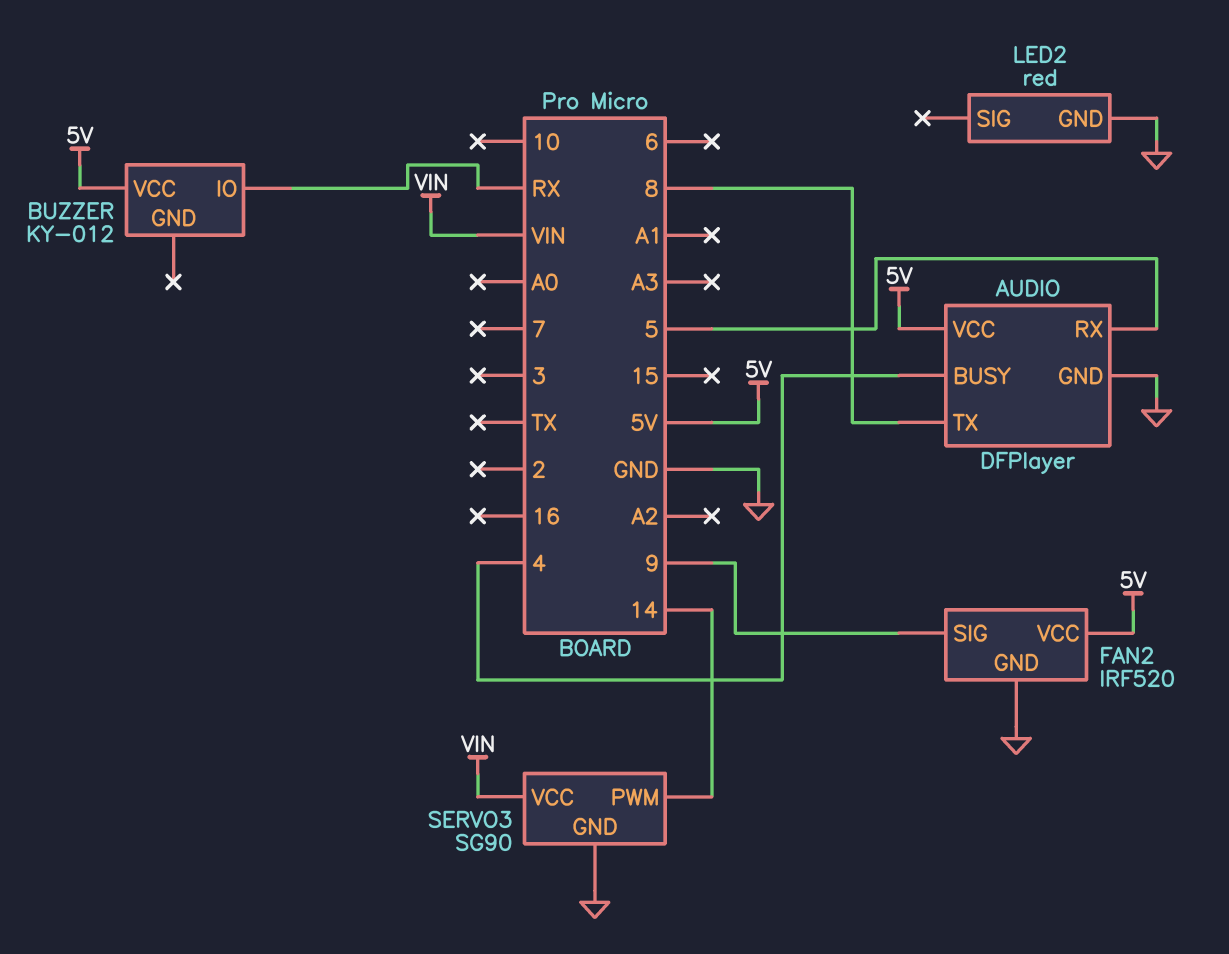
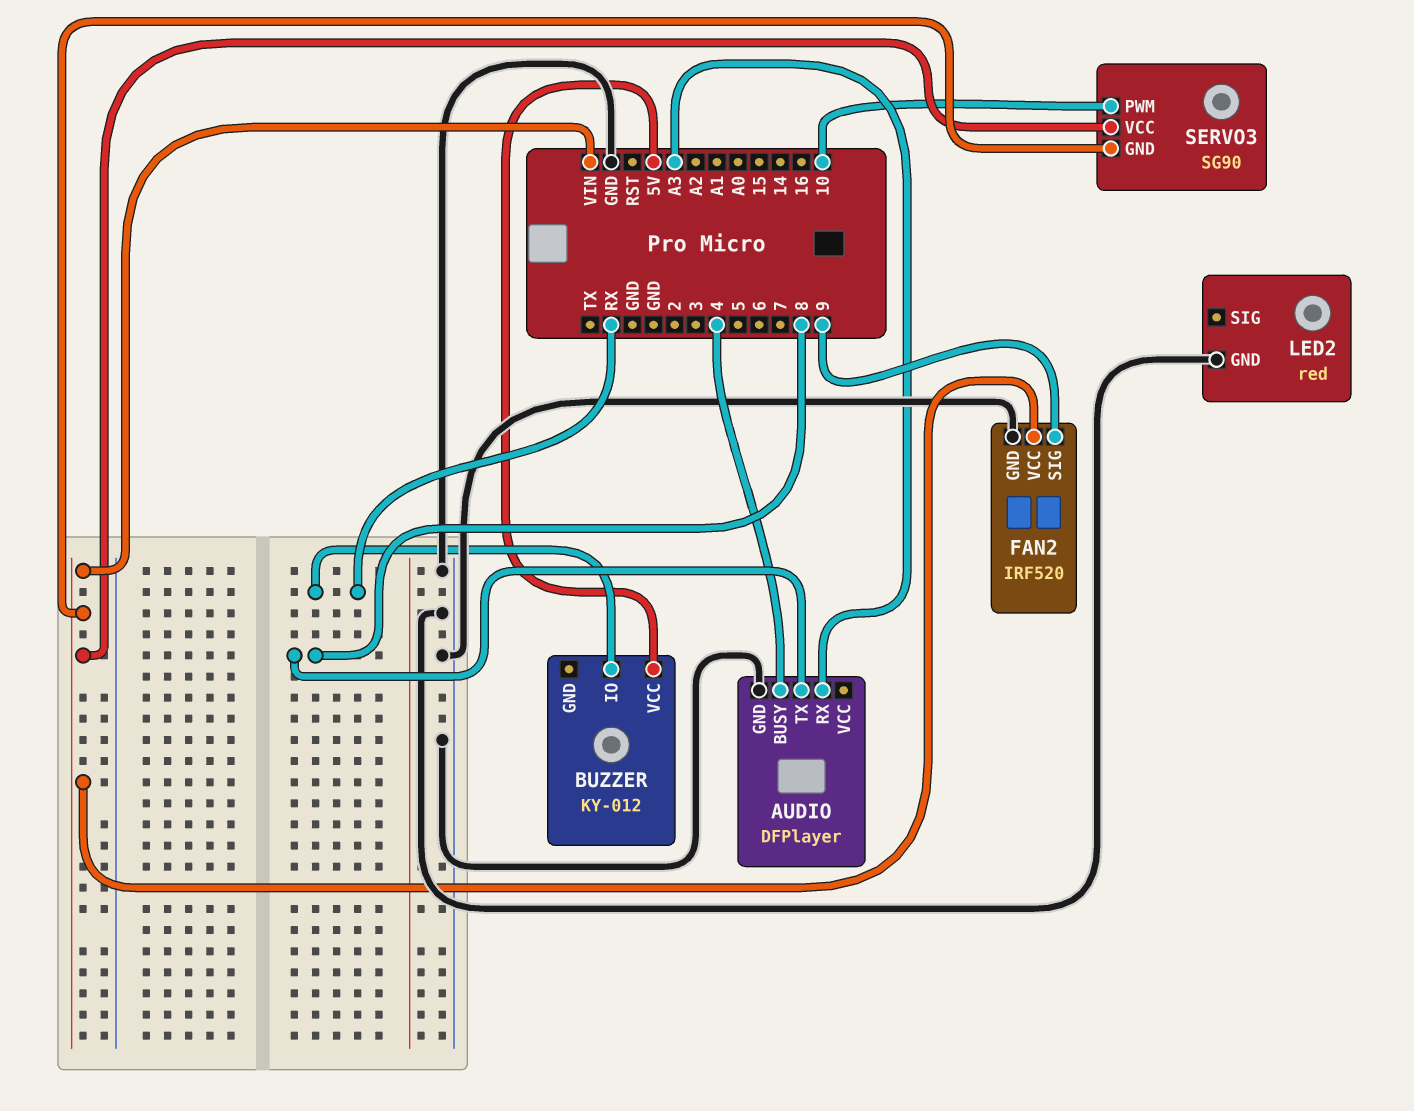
AUDIO pin RX: 5 -> A3
AUDIO pin VCC: 5V -> none
FAN2 pin VCC: 5V -> VIN
SERVO3 pin GND: GND -> VIN
SERVO3 pin PWM: 14 -> 10

